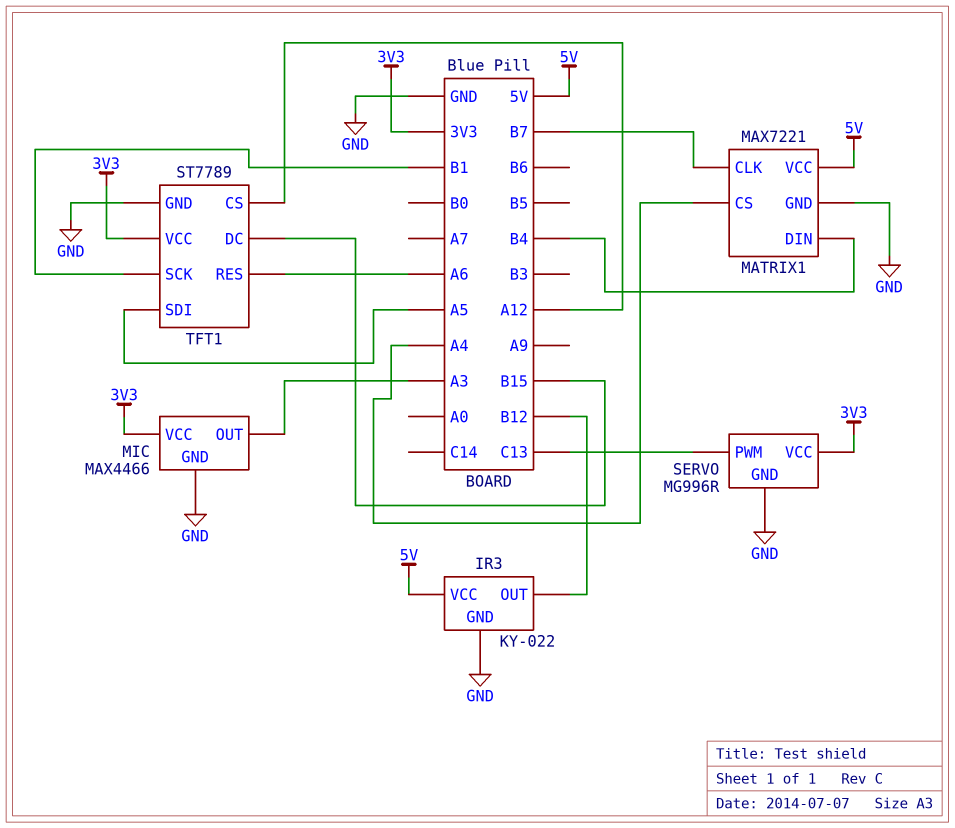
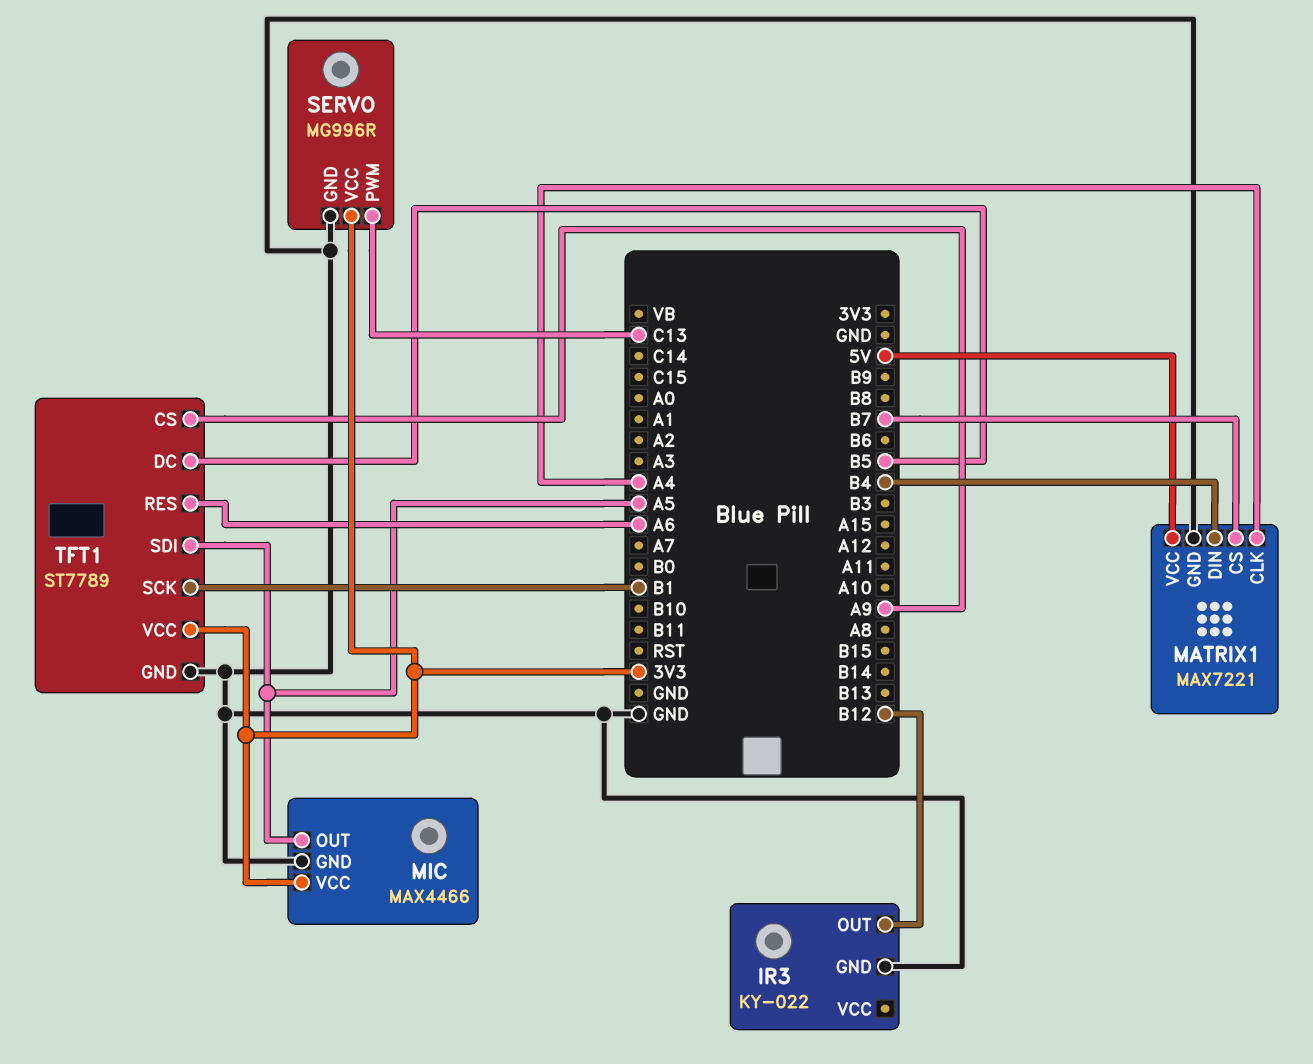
IR3 pin VCC: 5V -> none
MATRIX1 pin CLK: B7 -> A4
MATRIX1 pin CS: A4 -> B7
MIC pin OUT: A3 -> A5
TFT1 pin CS: A12 -> A9
TFT1 pin DC: B15 -> B5

